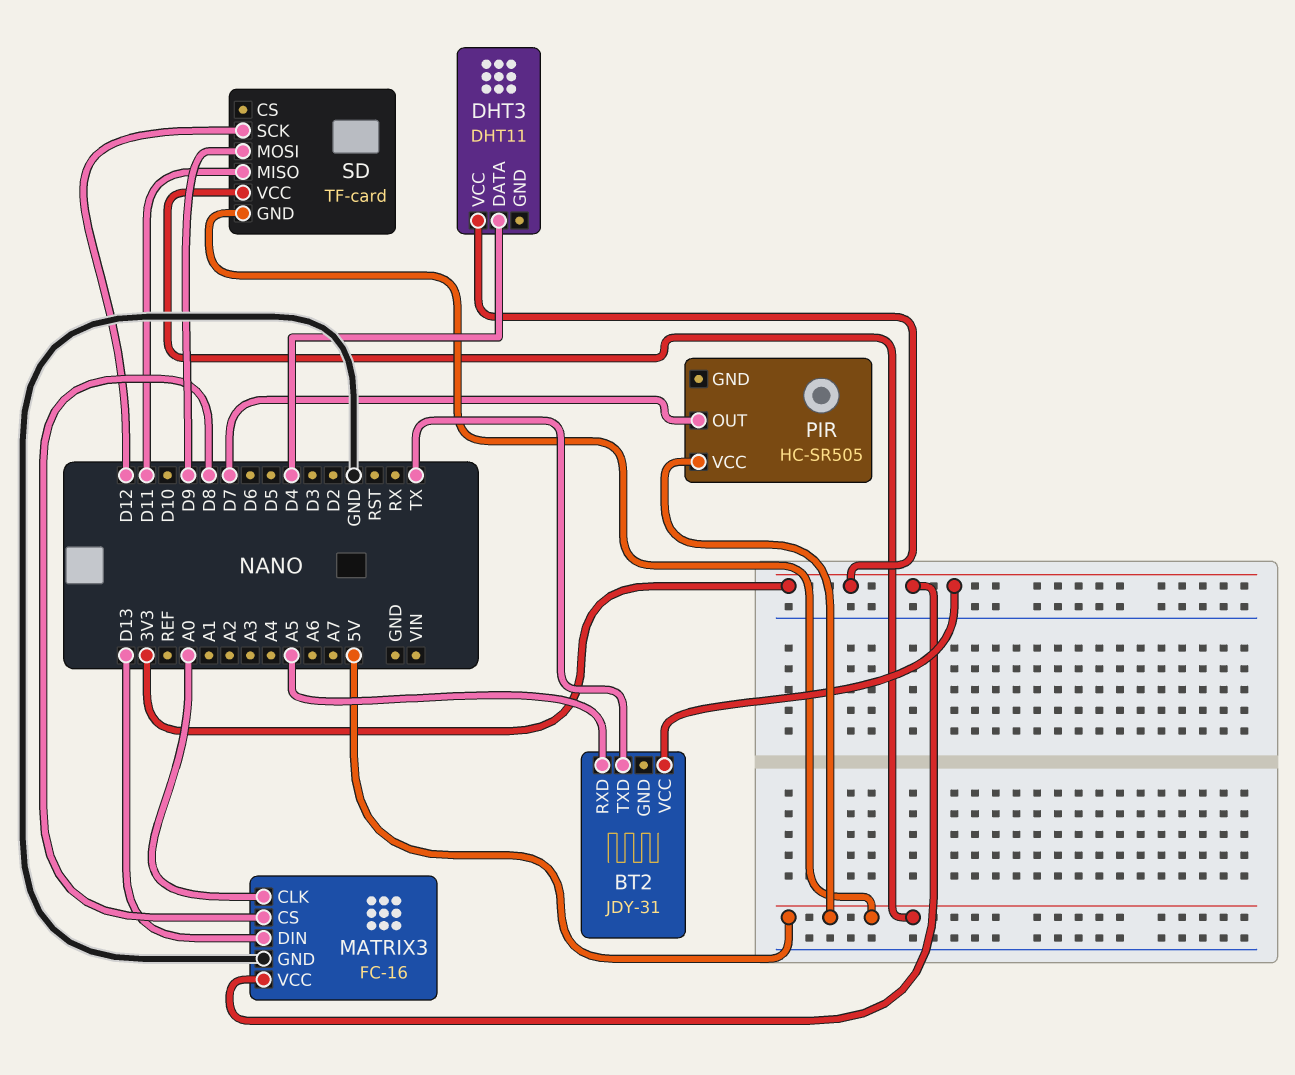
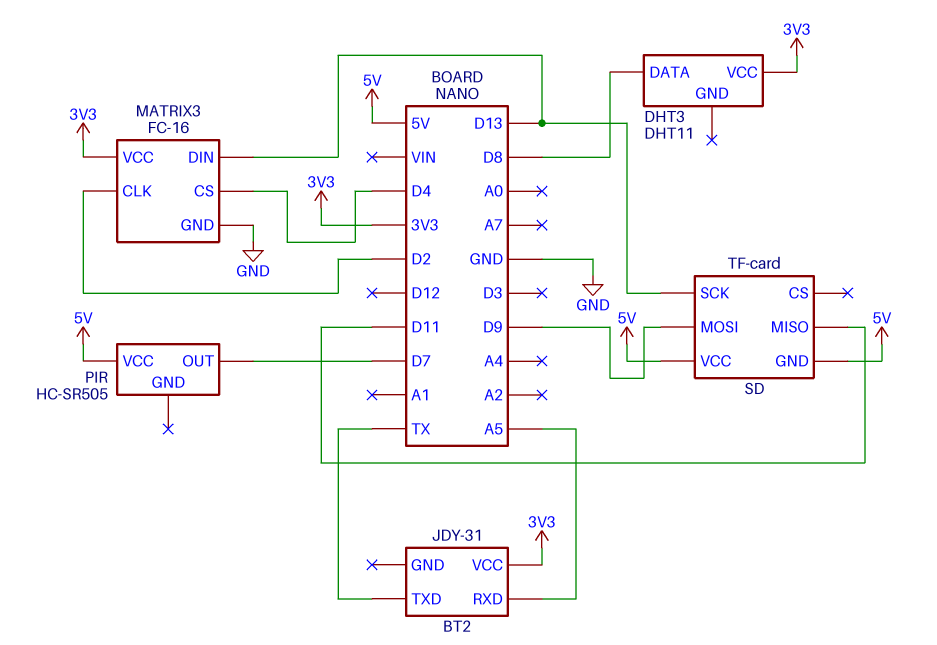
DHT3 pin DATA: D4 -> D8
MATRIX3 pin CLK: A0 -> D2
MATRIX3 pin CS: D8 -> D4
SD pin SCK: D12 -> D13

